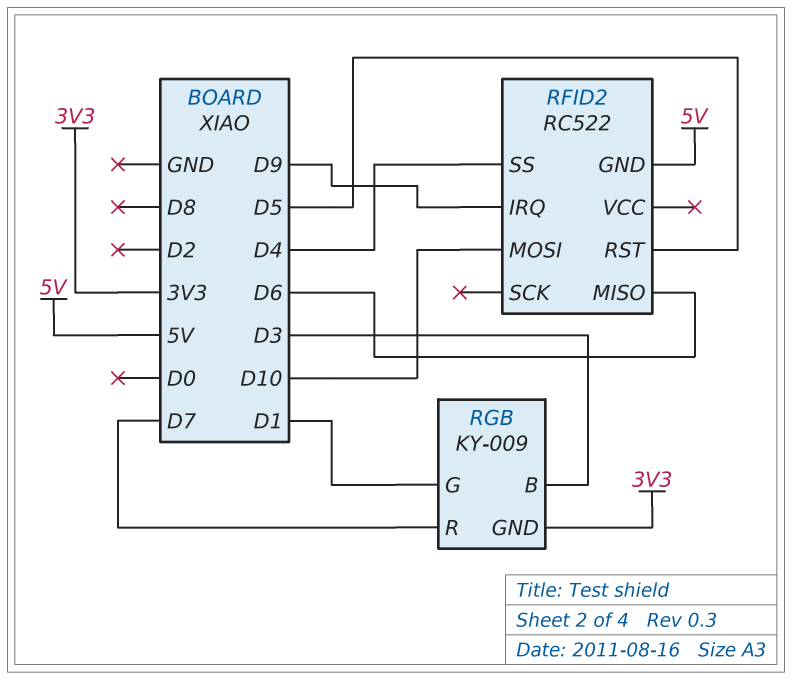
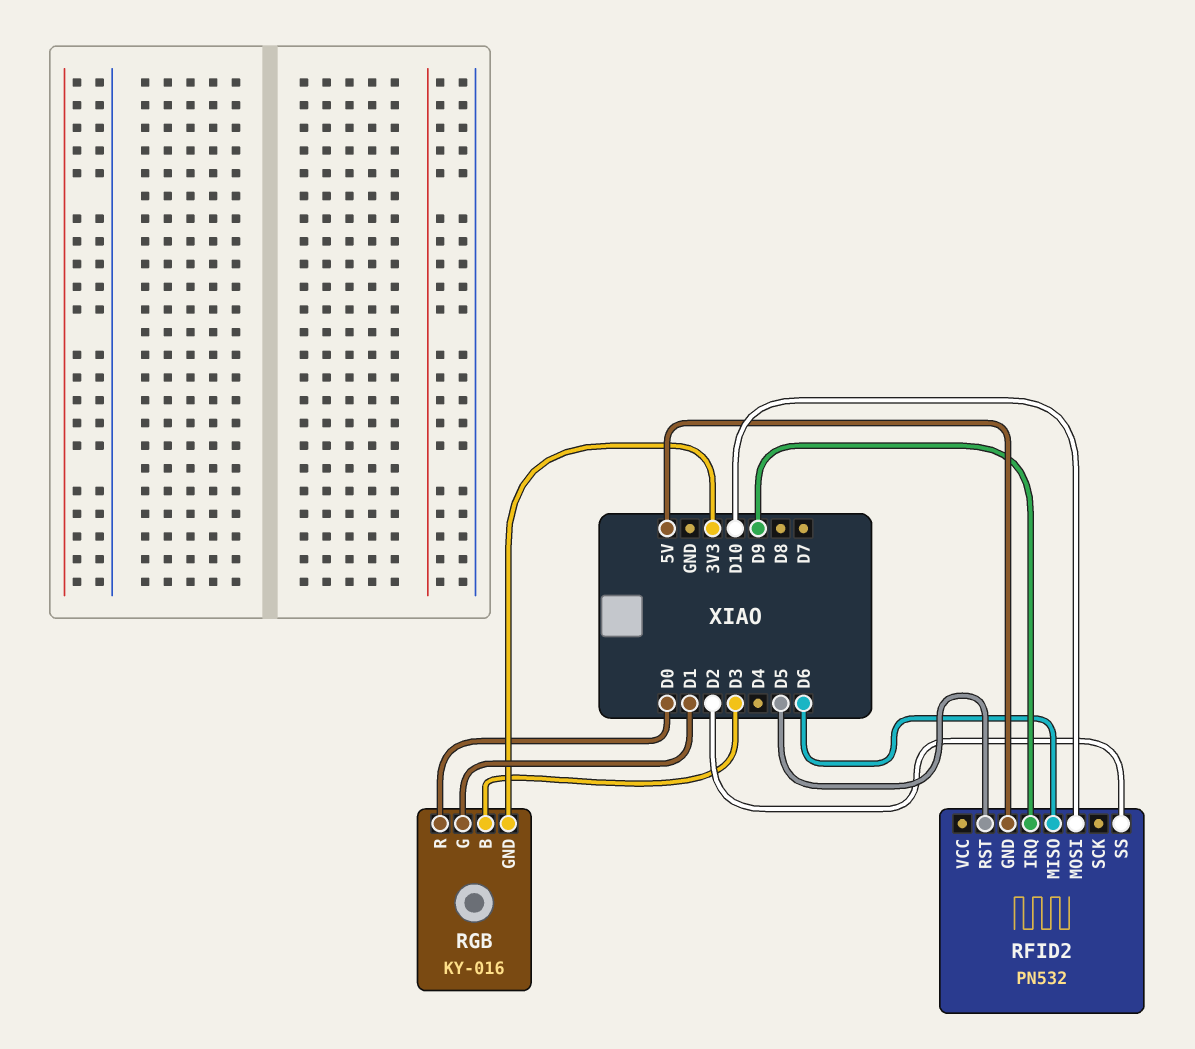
RFID2: RC522 -> PN532
RFID2 pin SS: D4 -> D2
RGB: KY-009 -> KY-016
RGB pin R: D7 -> D0

